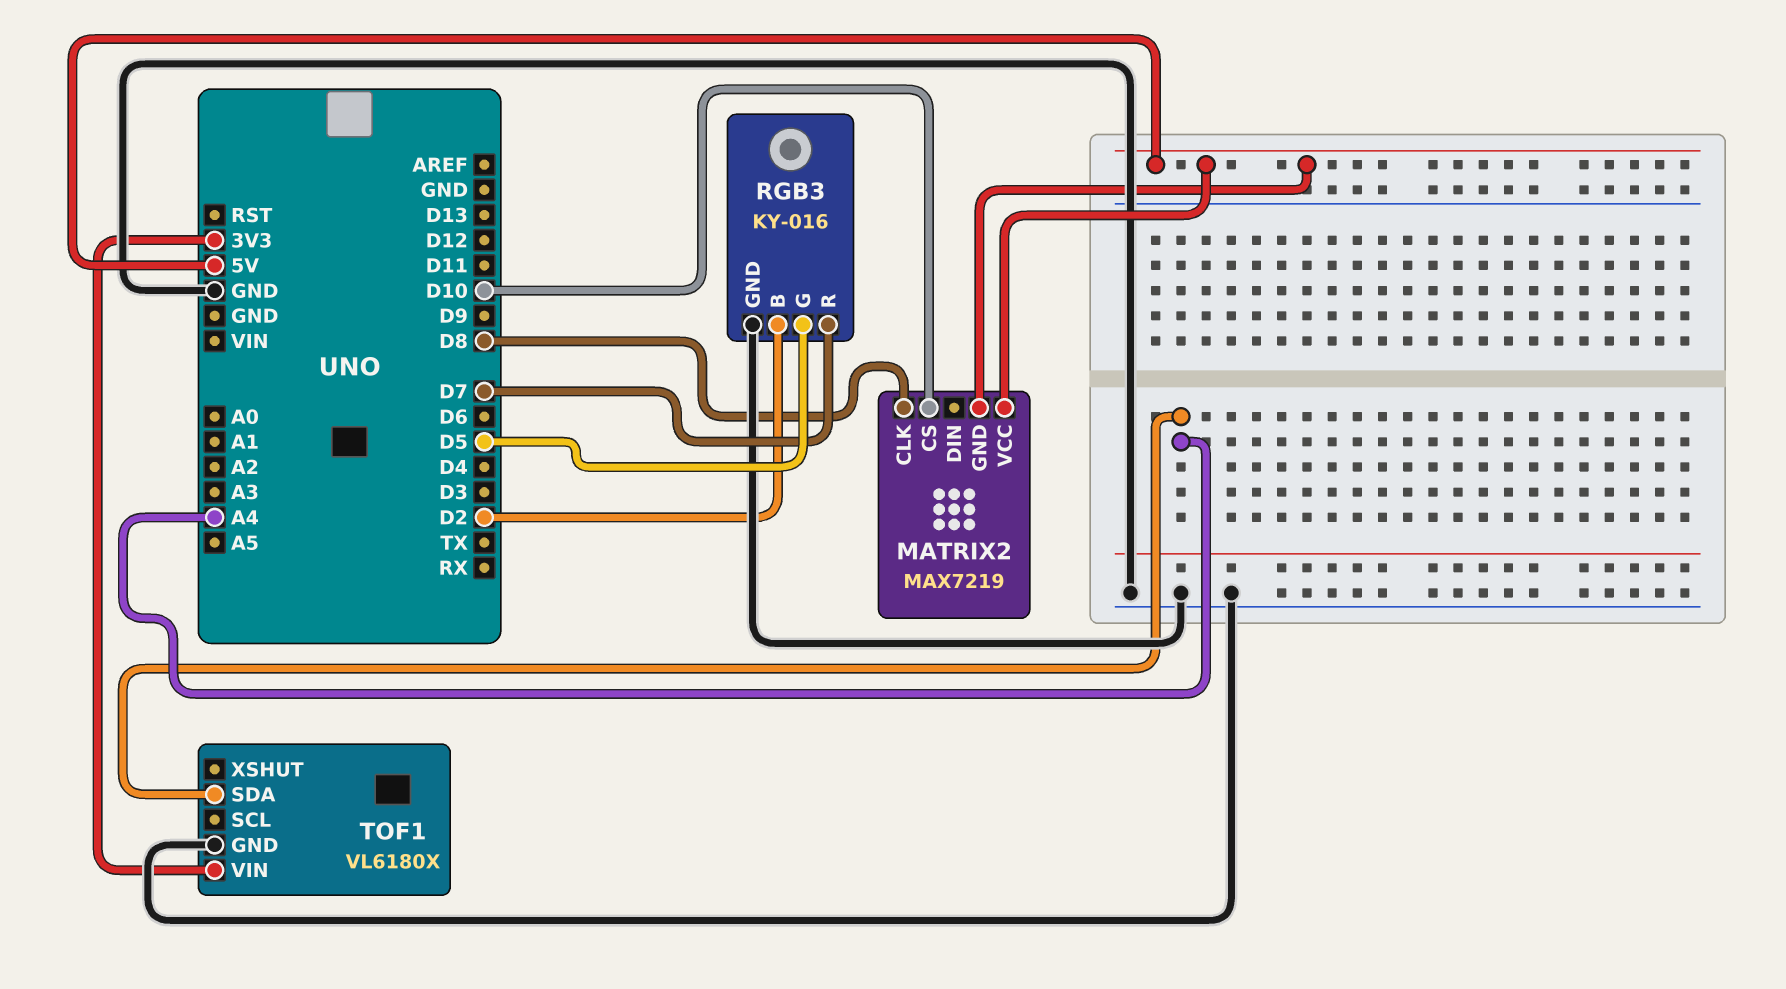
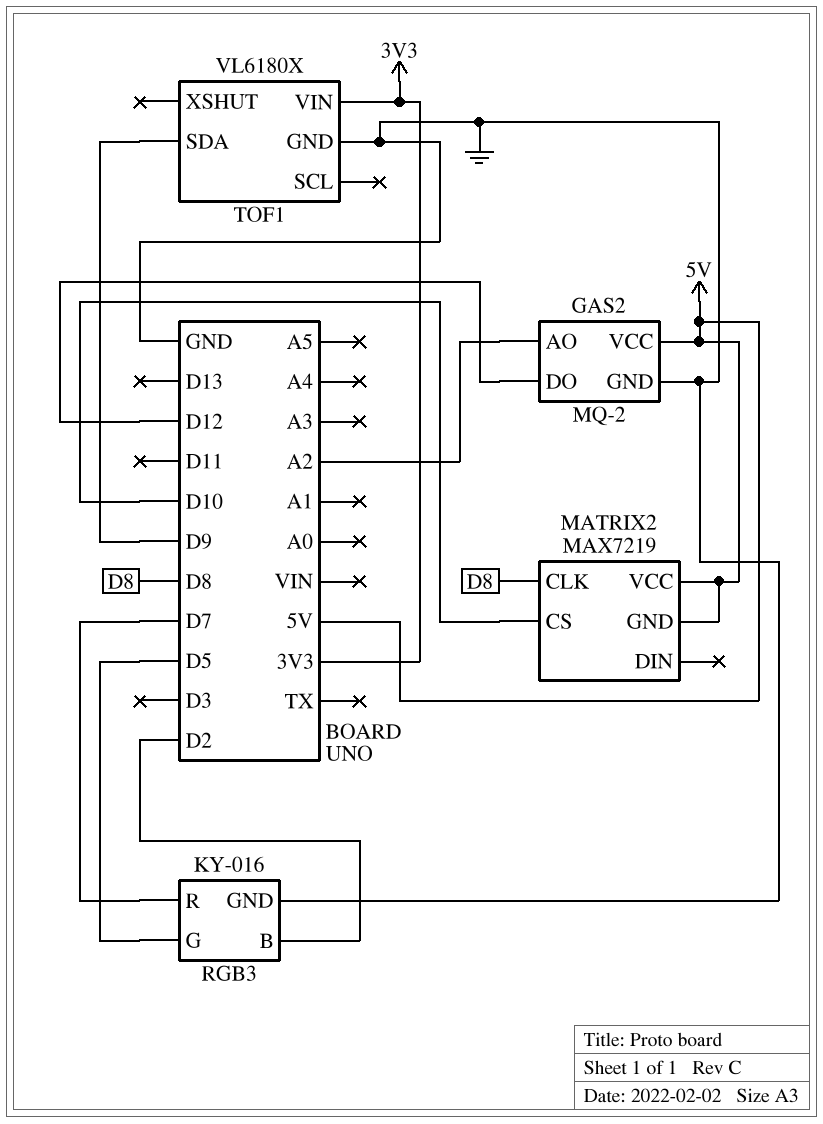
GAS2: none -> MQ-2
GAS2 pin AO: none -> A2
GAS2 pin DO: none -> D12
GAS2 pin GND: none -> GND
GAS2 pin VCC: none -> 5V
TOF1 pin SDA: A4 -> D9

